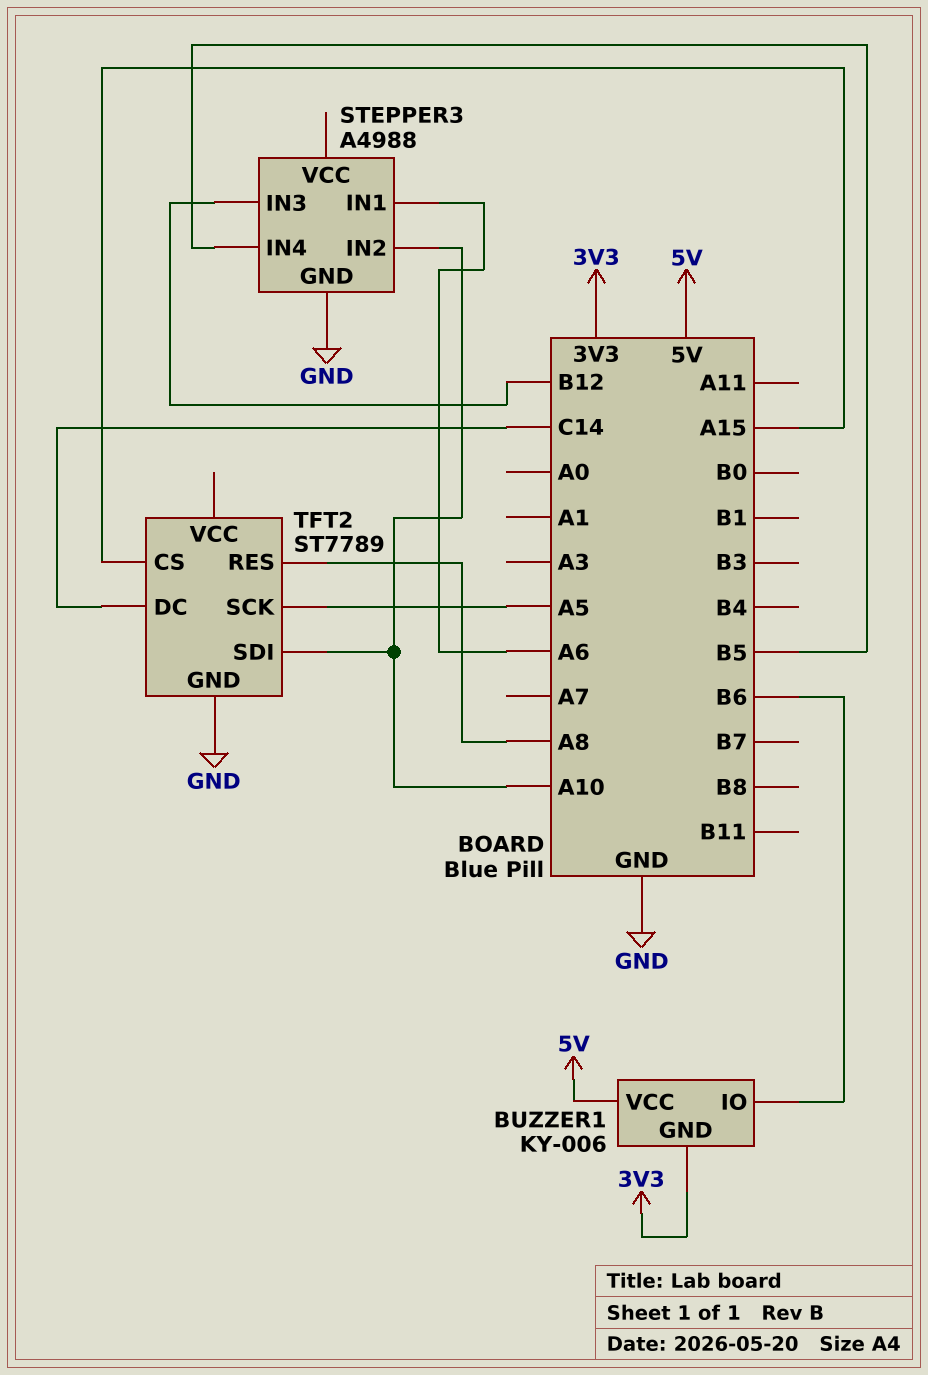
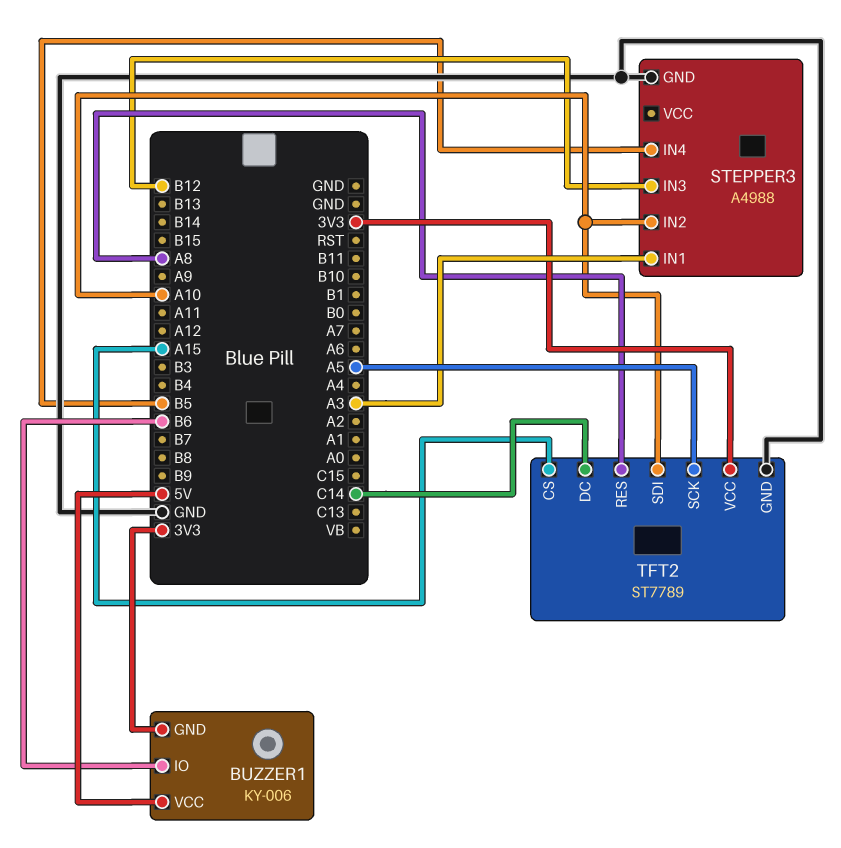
STEPPER3 pin IN1: A6 -> A3
TFT2 pin VCC: none -> 3V3

